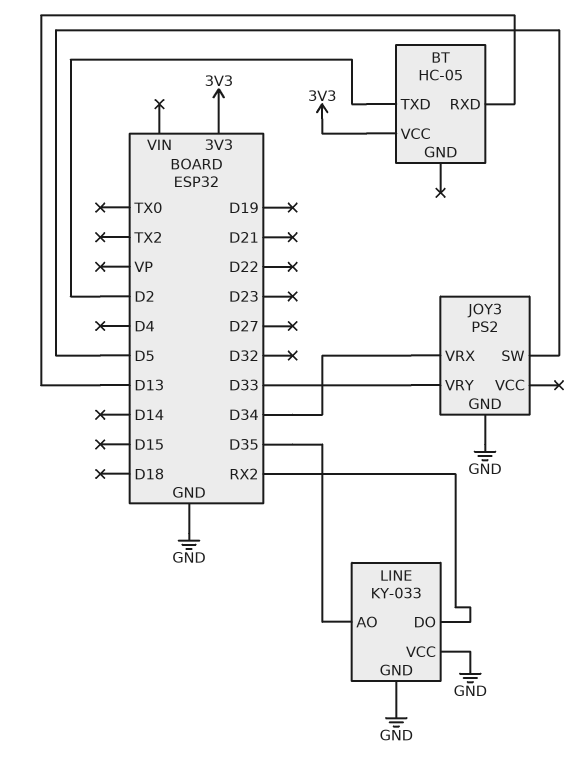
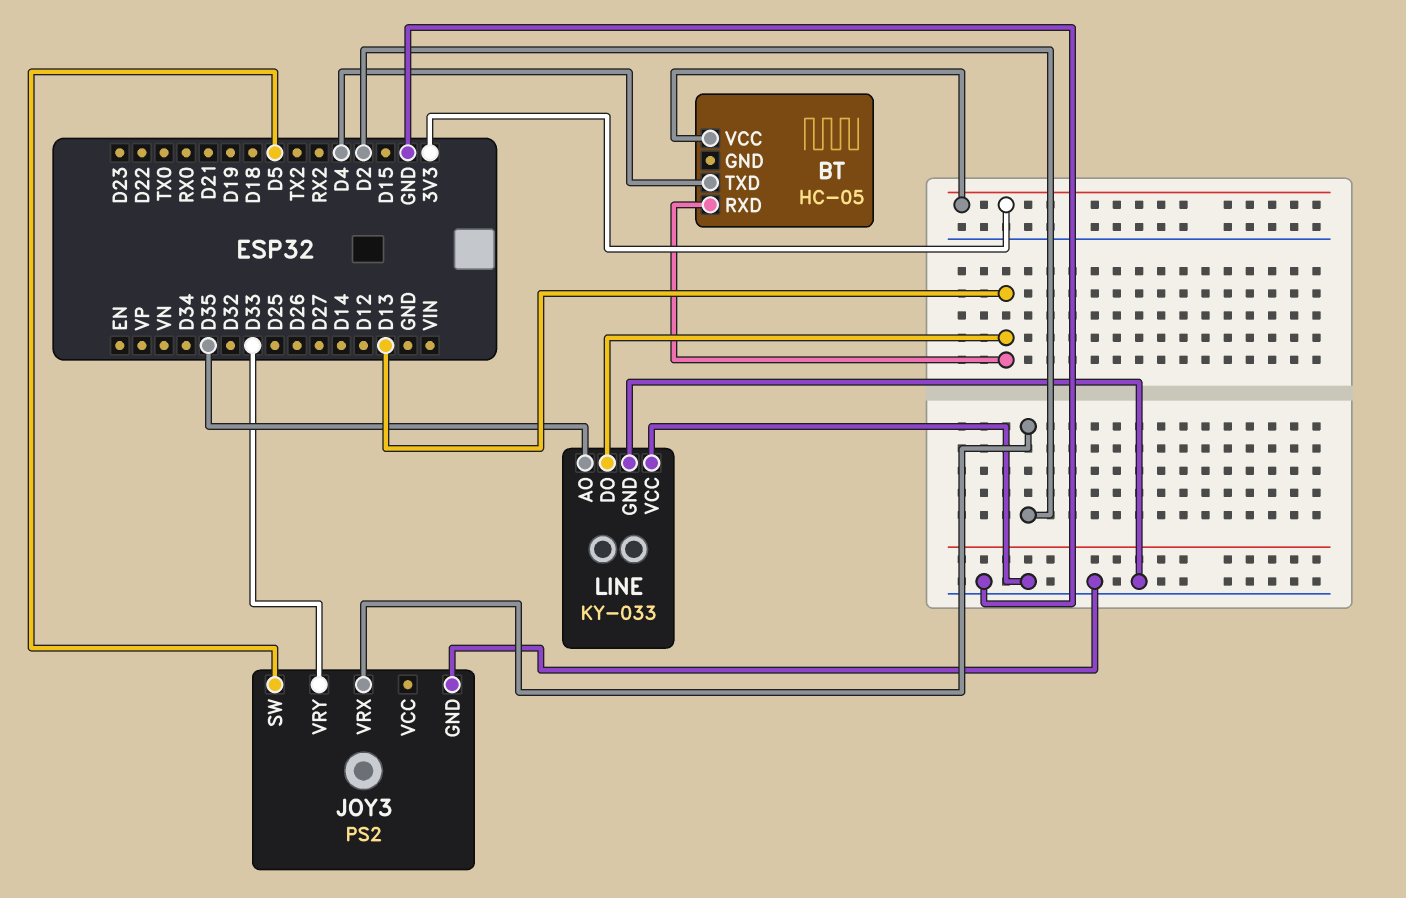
BT pin TXD: D2 -> D4
JOY3 pin VRX: D34 -> D2
LINE pin DO: RX2 -> D13

